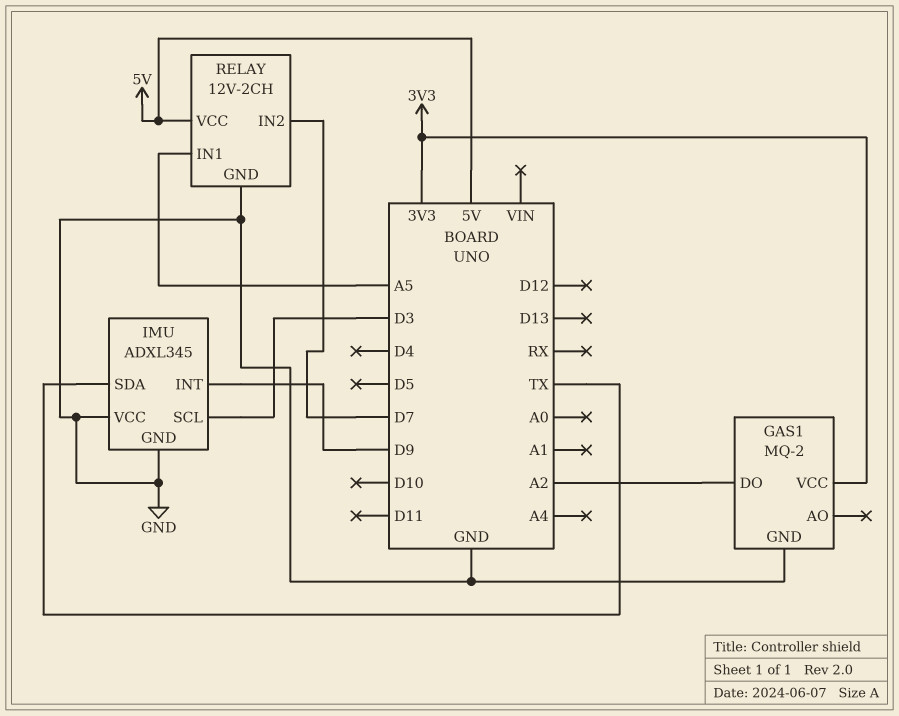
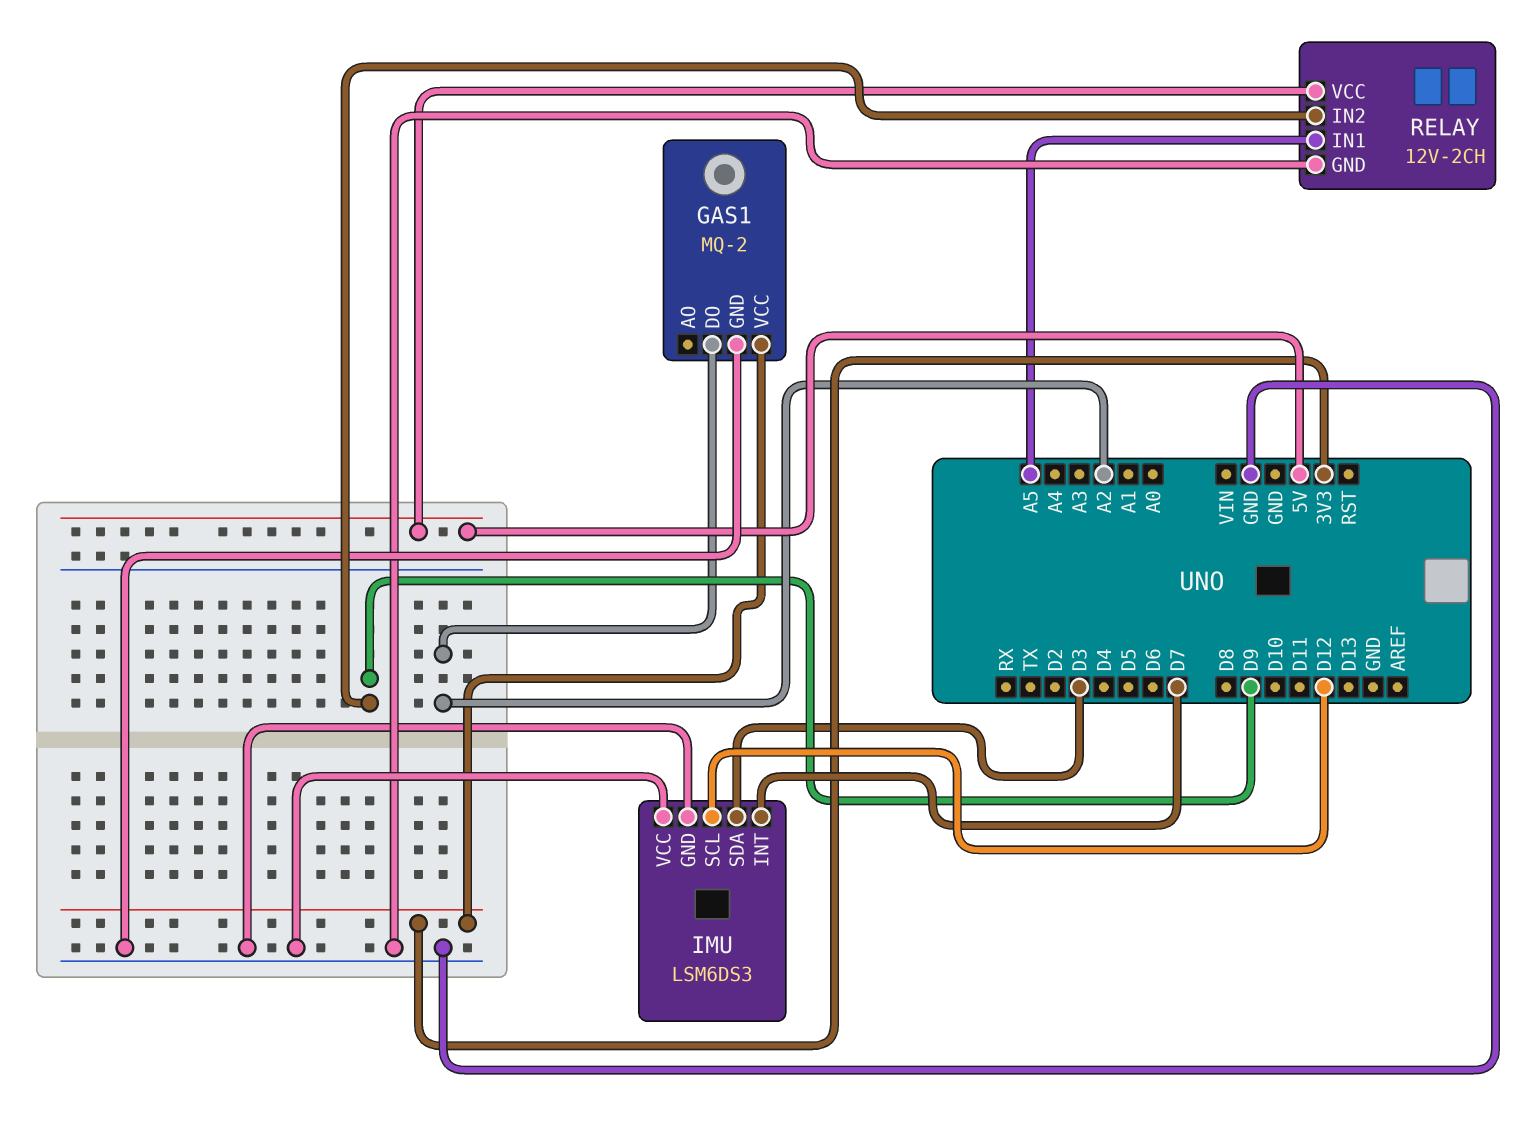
IMU: ADXL345 -> LSM6DS3
IMU pin INT: D9 -> D7
IMU pin SCL: D3 -> D12
IMU pin SDA: TX -> D3
RELAY pin IN2: D7 -> D9

